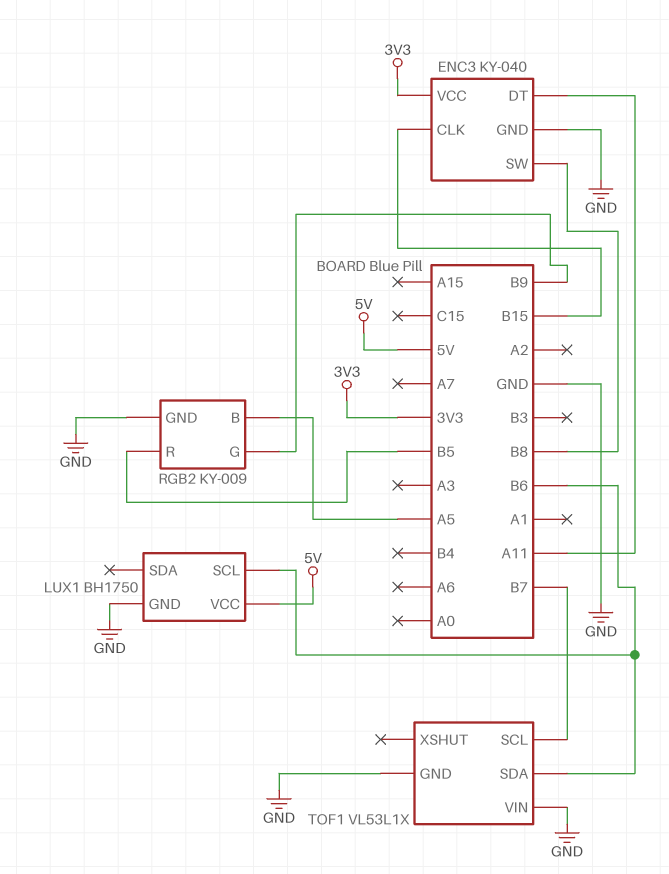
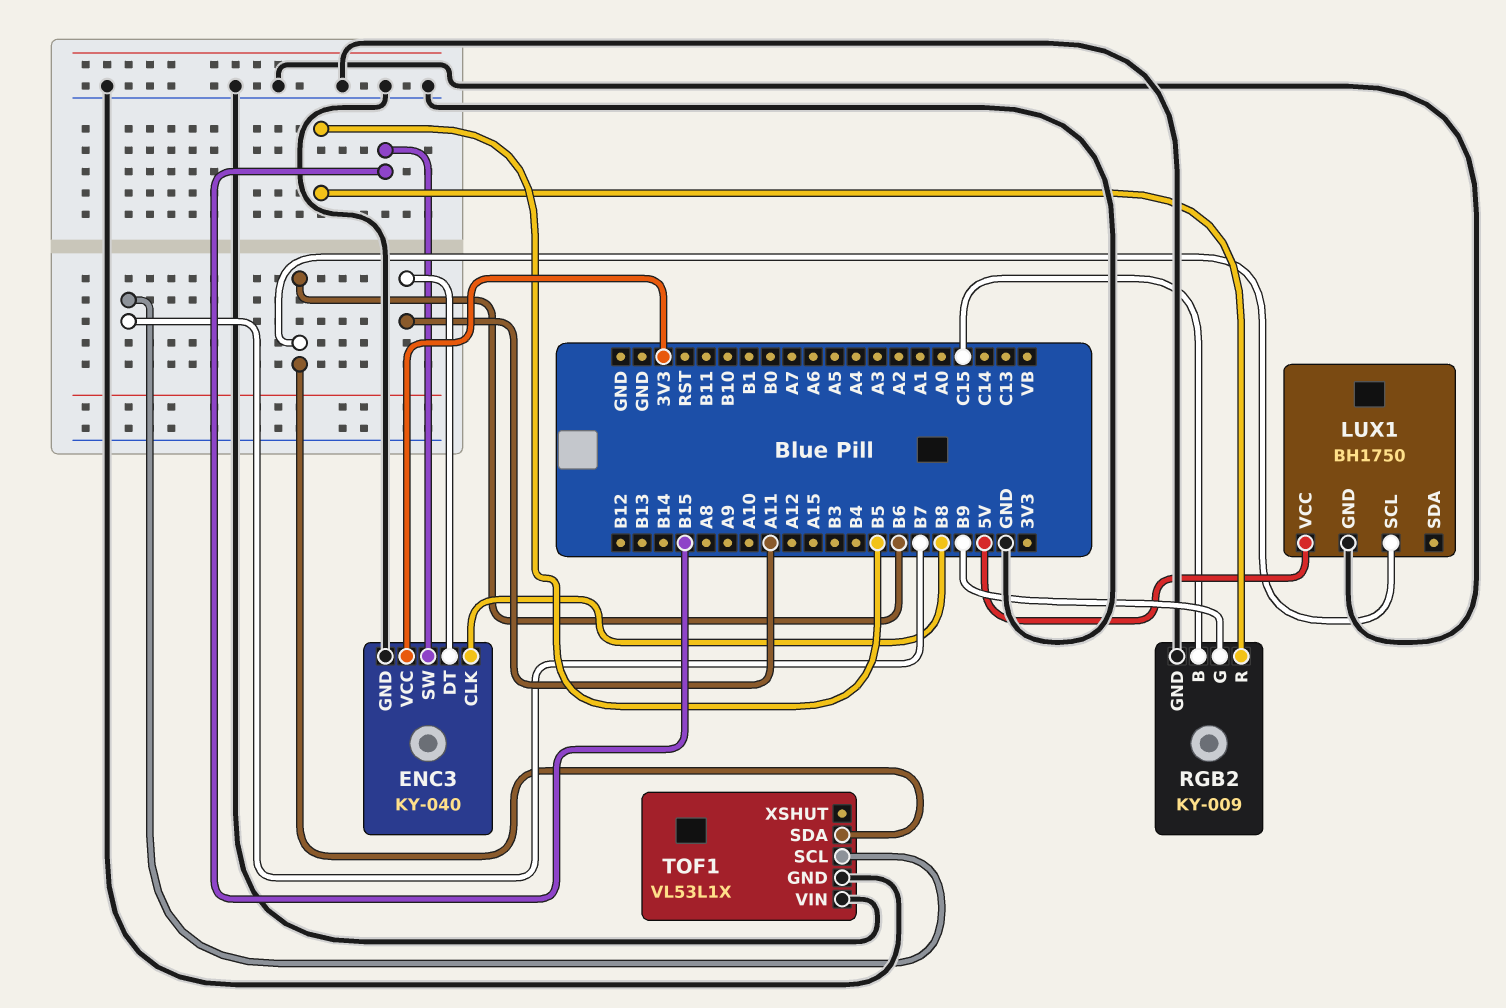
ENC3 pin CLK: B15 -> B8
ENC3 pin SW: B8 -> B15
RGB2 pin B: A5 -> C15

